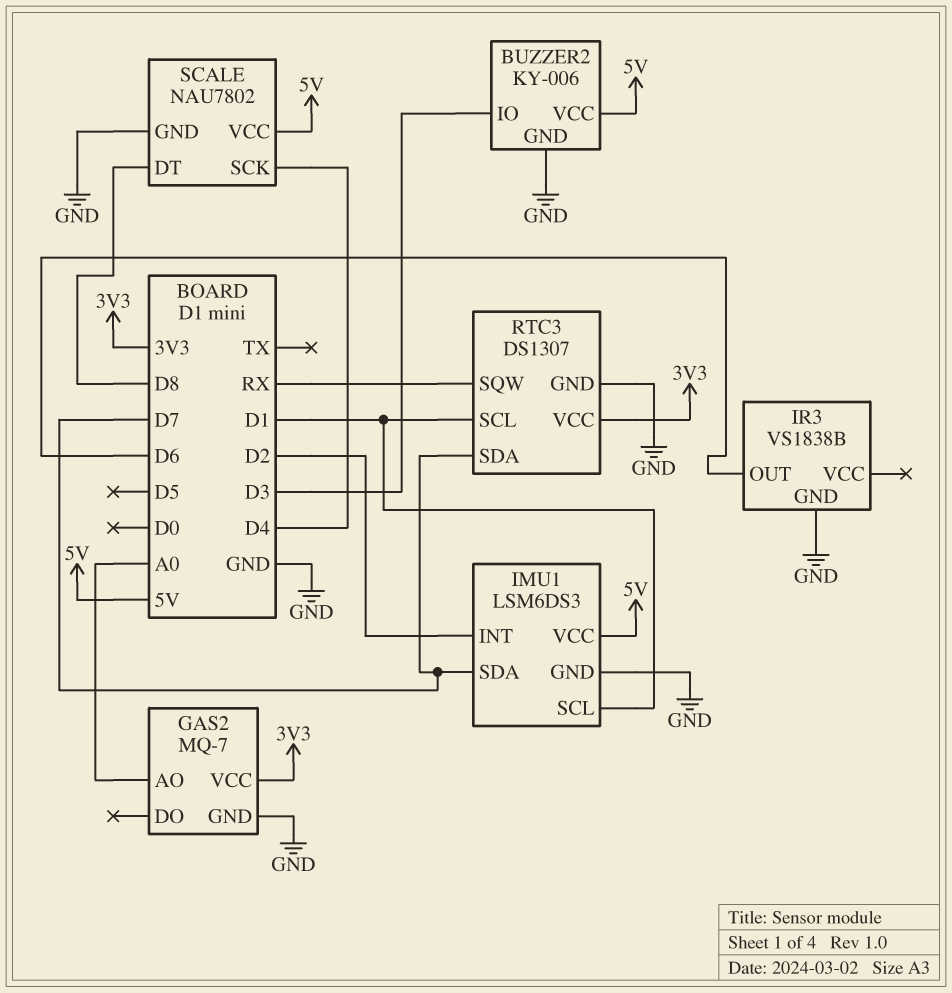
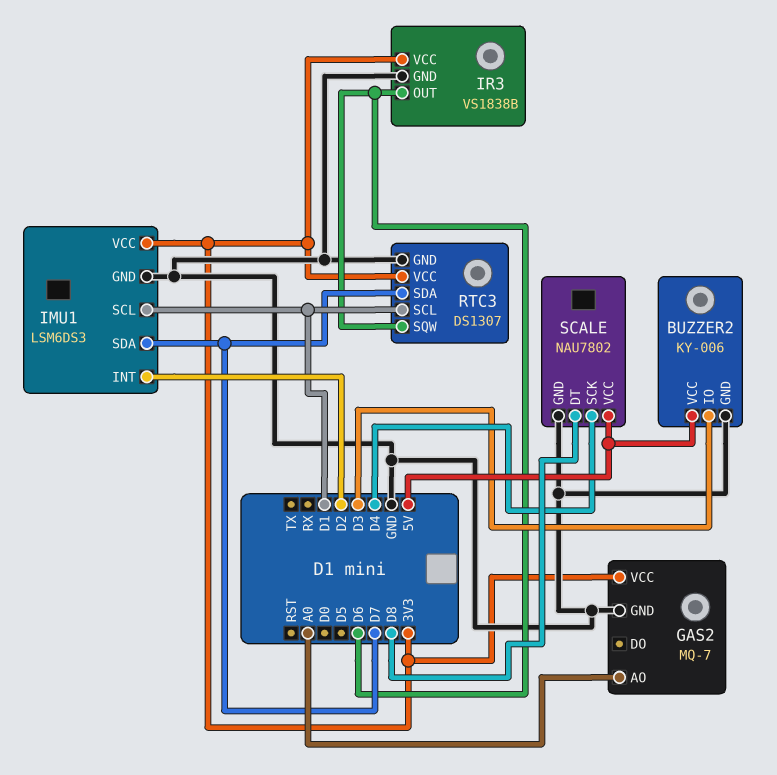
IMU1 pin VCC: 5V -> 3V3
IR3 pin VCC: none -> 3V3
RTC3 pin SQW: RX -> D6

